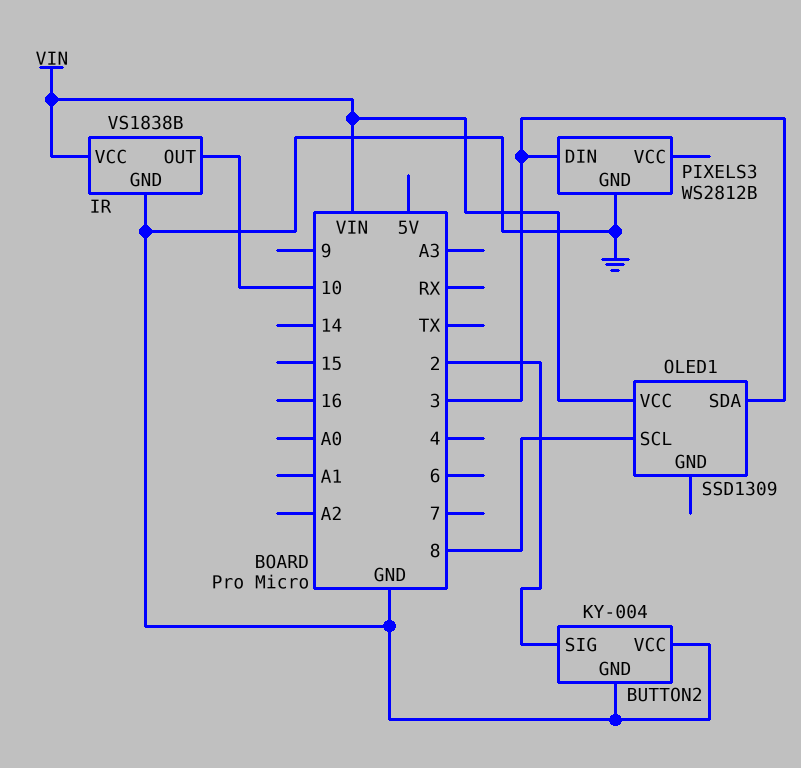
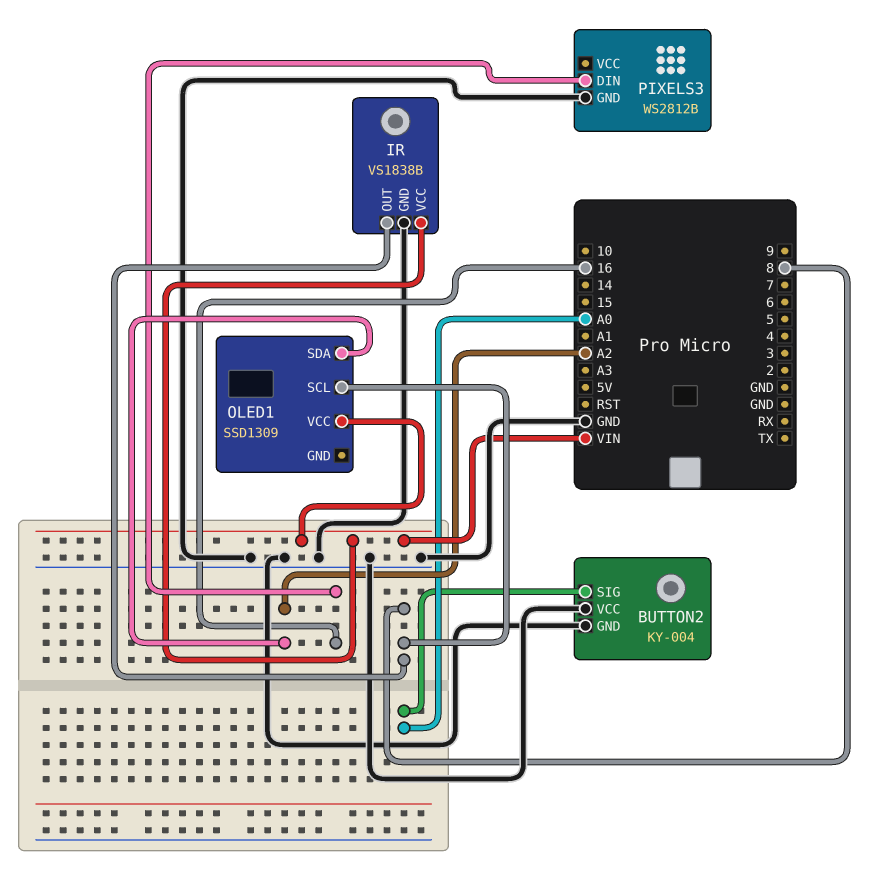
BUTTON2 pin SIG: 2 -> A0
IR pin OUT: 10 -> 8
OLED1 pin SDA: 3 -> A2
PIXELS3 pin DIN: 3 -> 16

